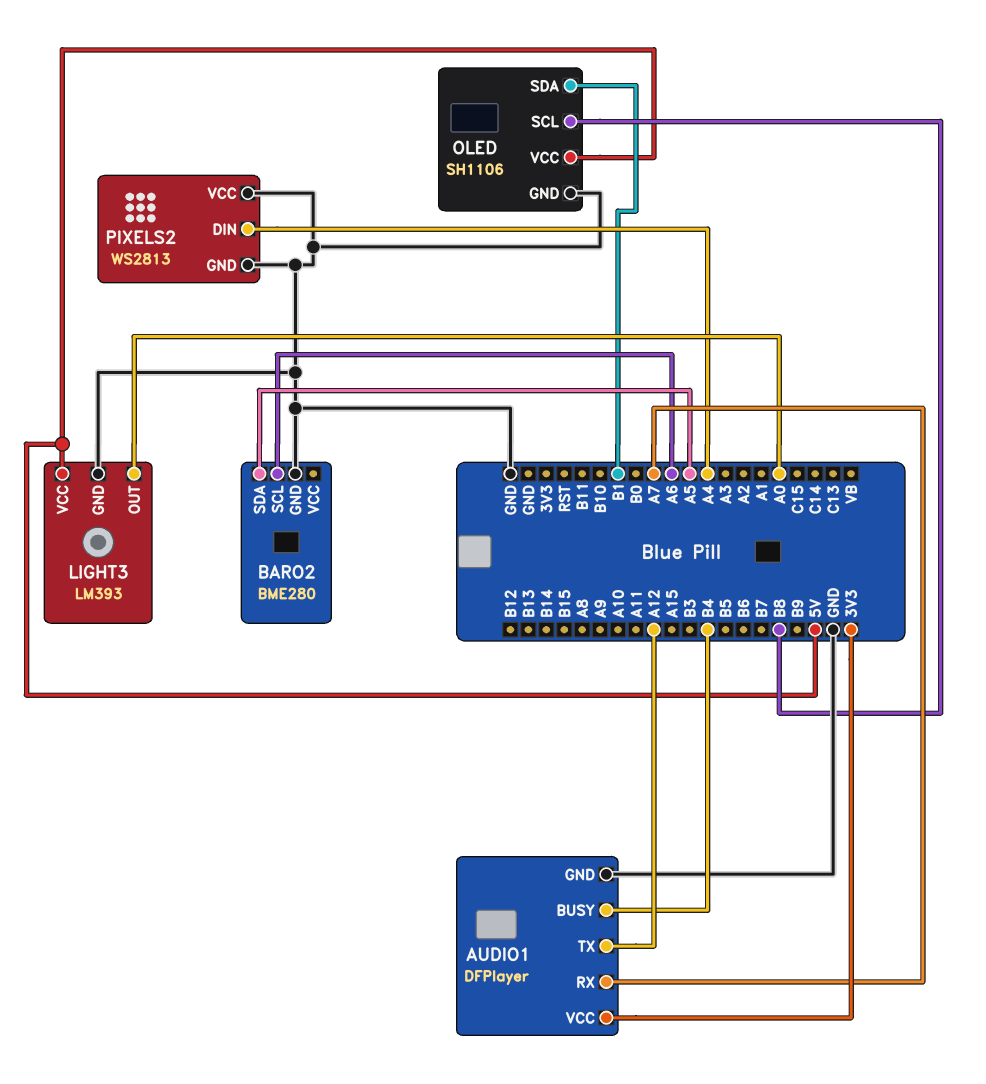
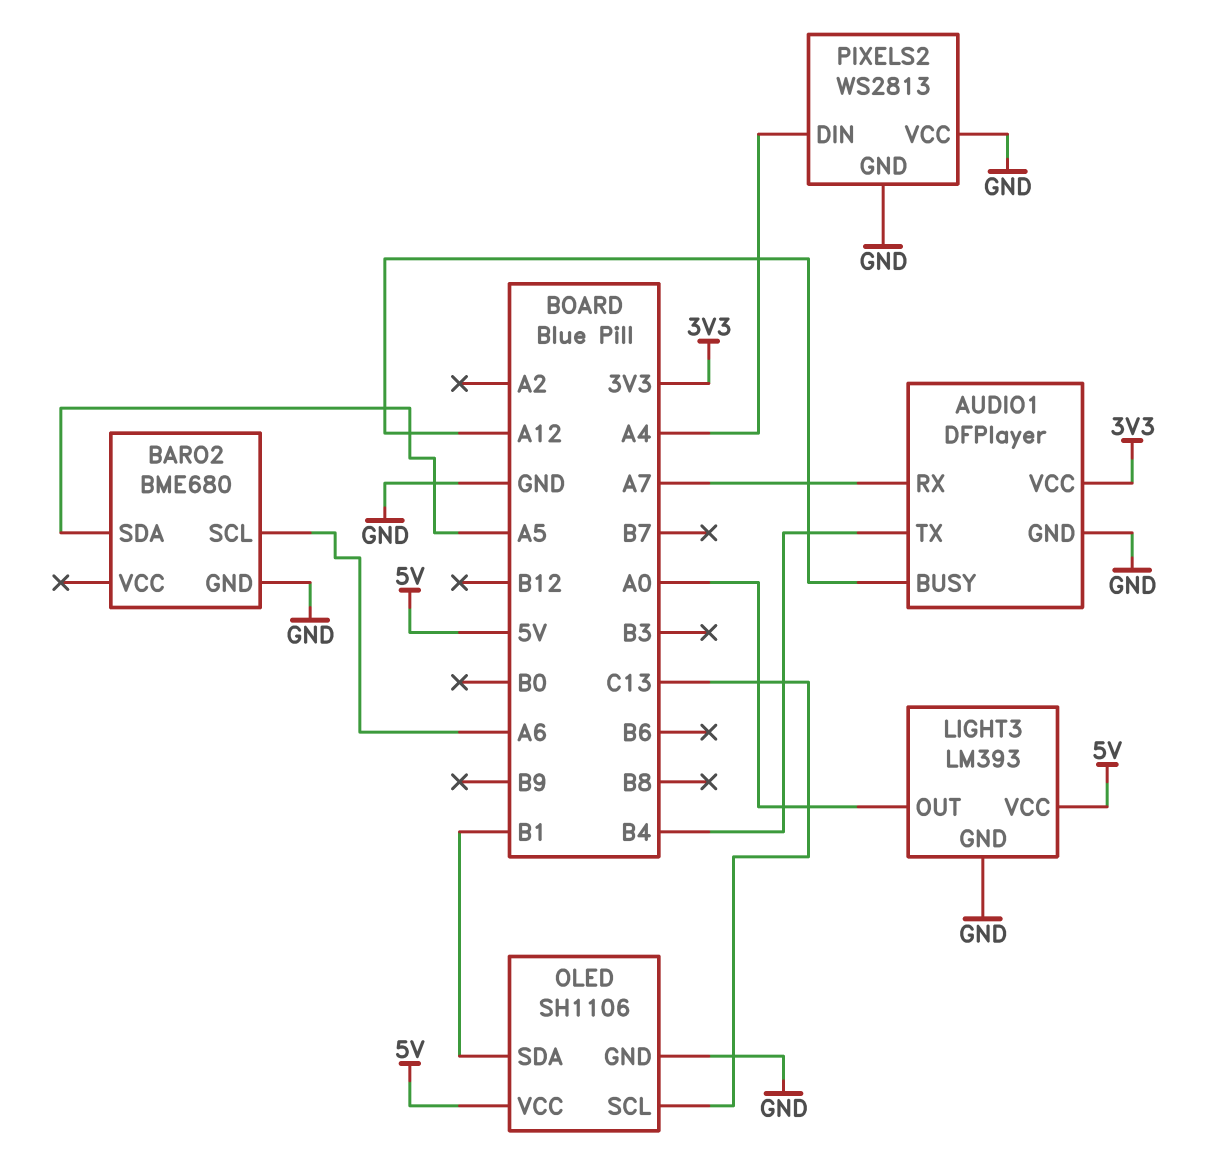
AUDIO1 pin BUSY: B4 -> A12
AUDIO1 pin TX: A12 -> B4
BARO2: BME280 -> BME680
OLED pin SCL: B8 -> C13

